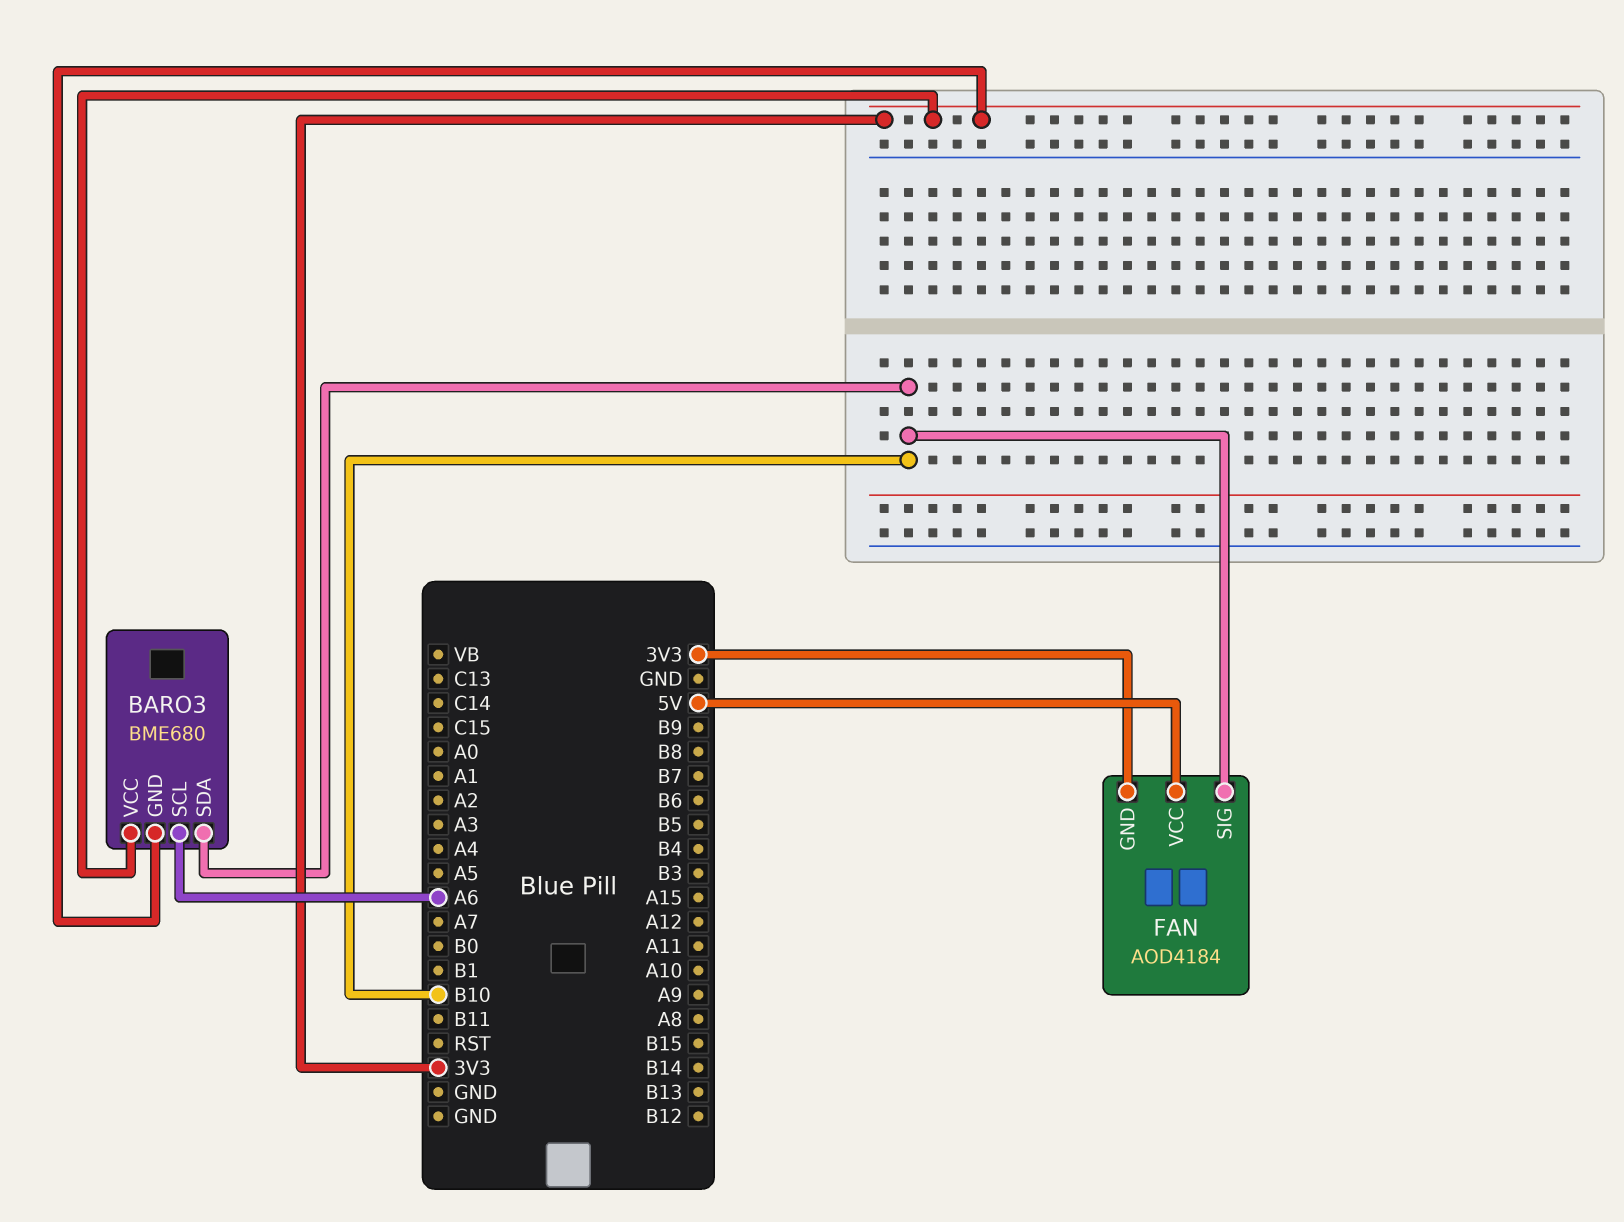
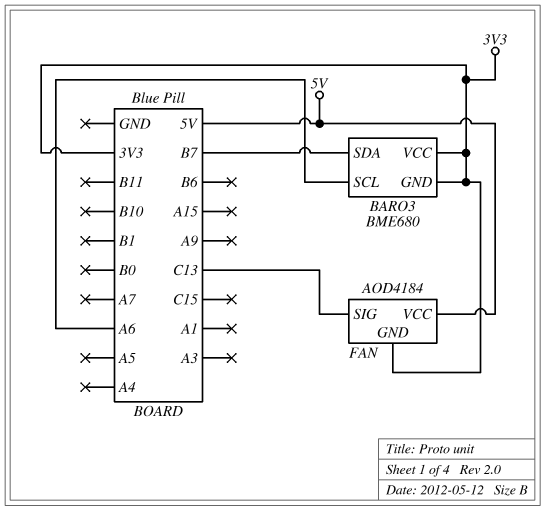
BARO3 pin SDA: B10 -> B7
FAN pin SIG: B10 -> C13

